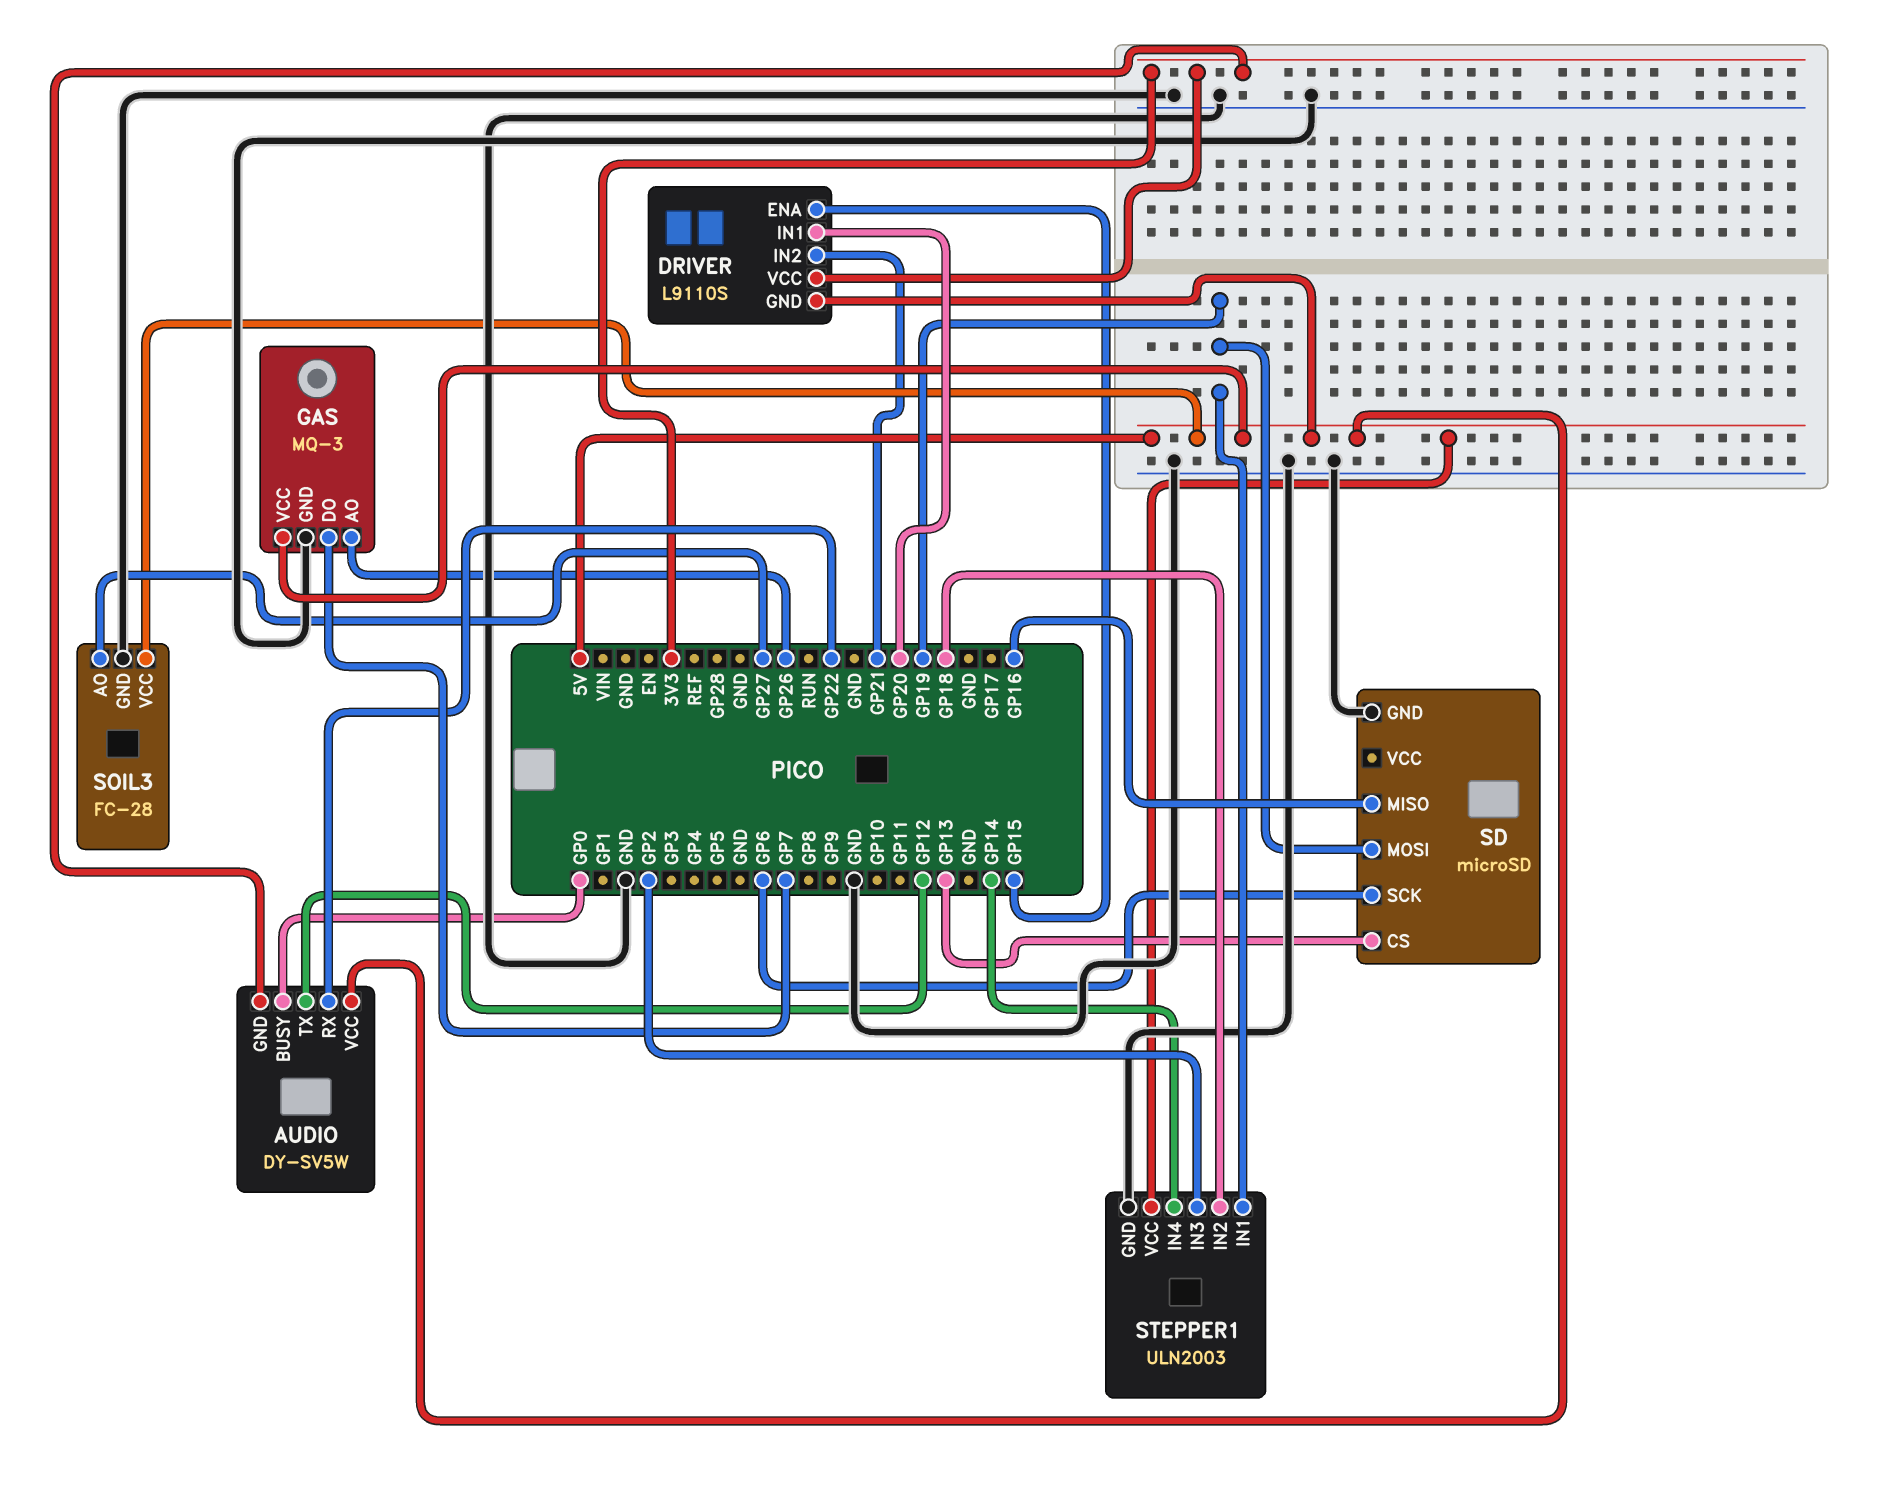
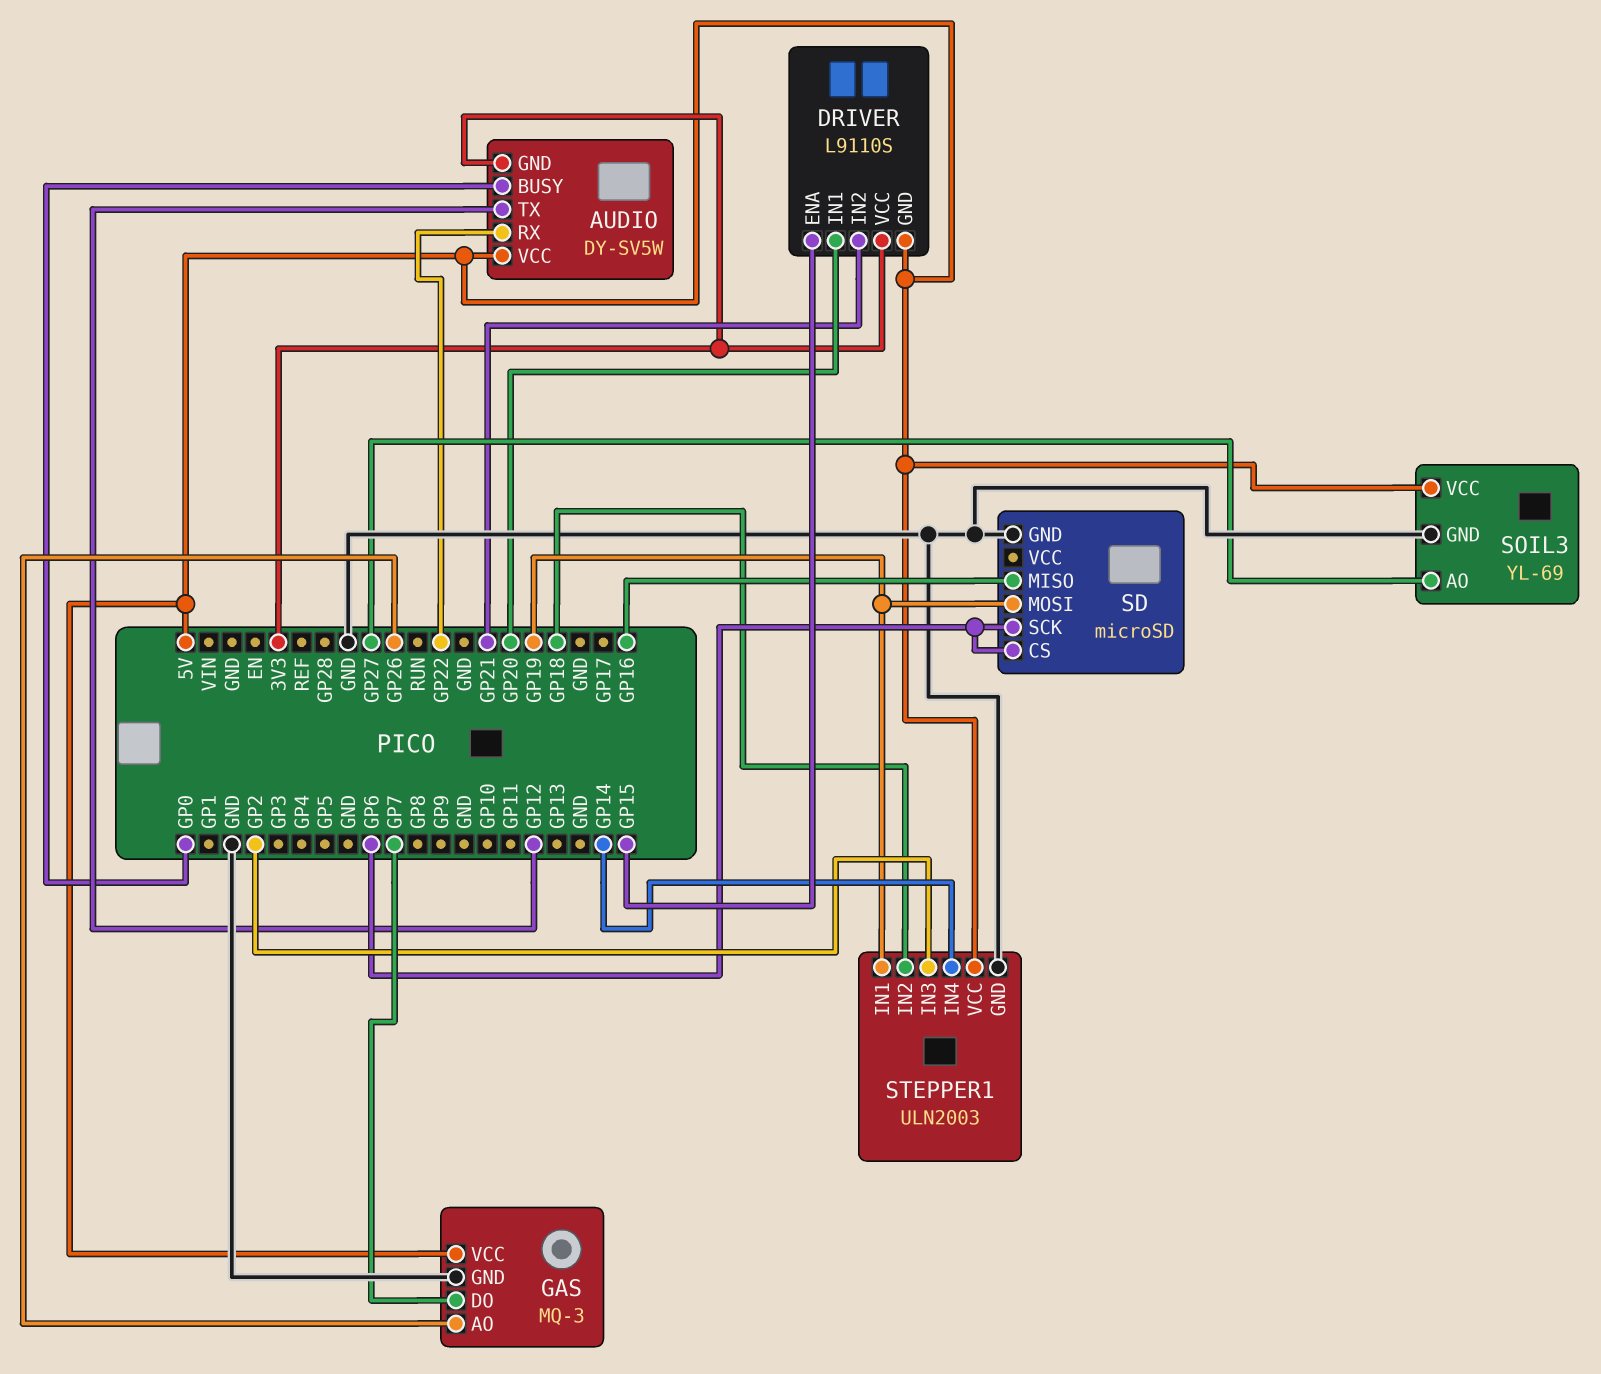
SD pin CS: GP13 -> GP6
SOIL3: FC-28 -> YL-69

